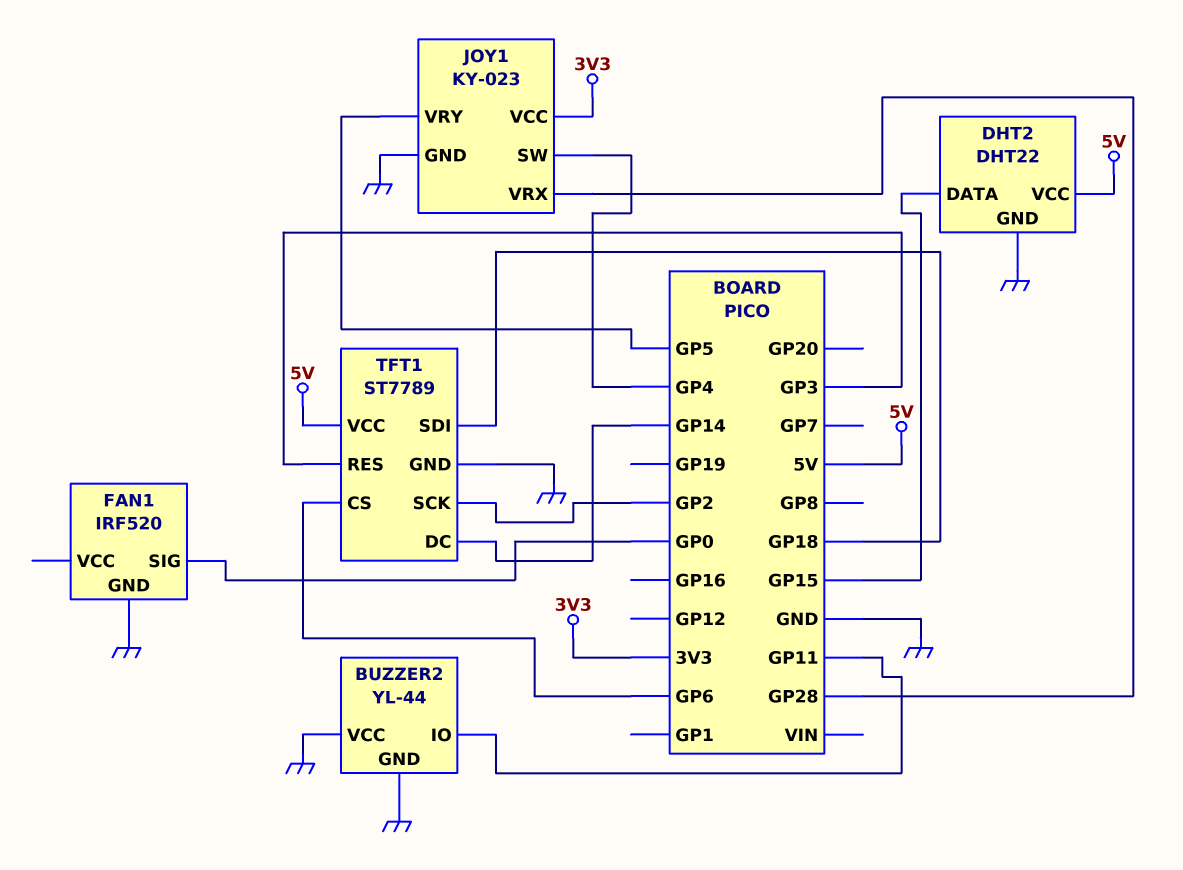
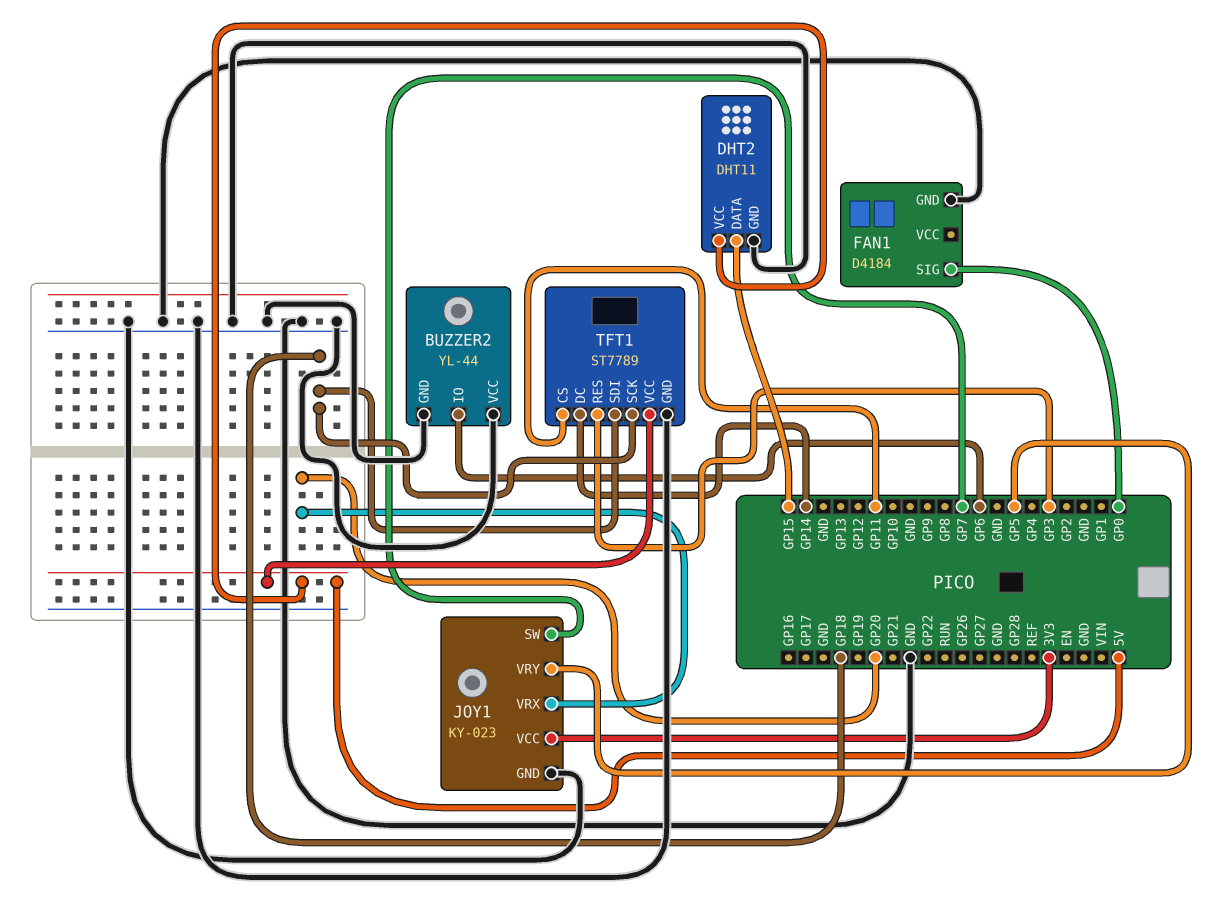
BUZZER2 pin IO: GP11 -> GP6
DHT2: DHT22 -> DHT11
FAN1: IRF520 -> D4184
JOY1 pin SW: GP4 -> GP7
JOY1 pin VRX: GP28 -> GP20
TFT1 pin CS: GP6 -> GP11
TFT1 pin SCK: GP2 -> GP18

